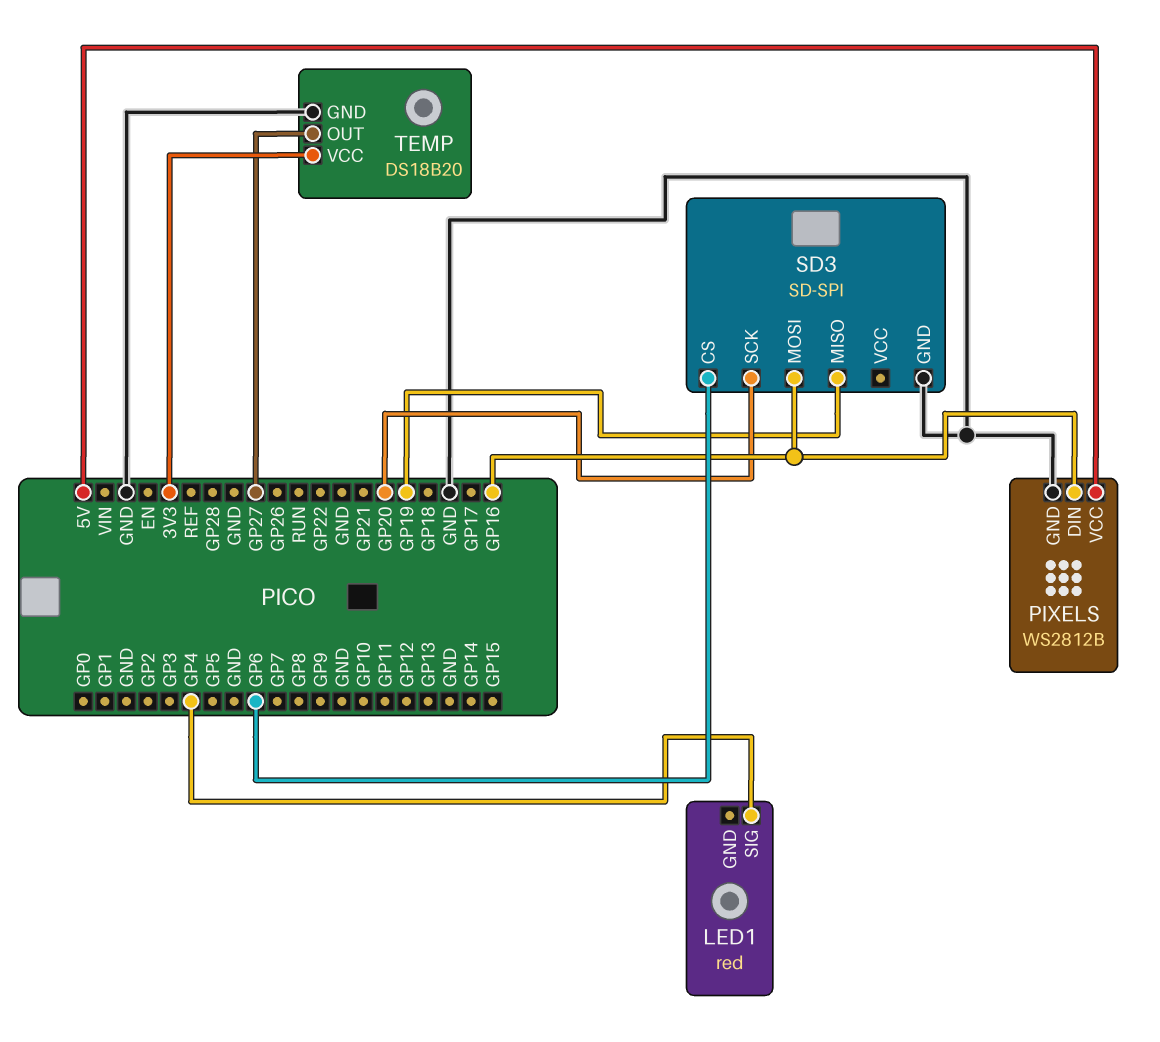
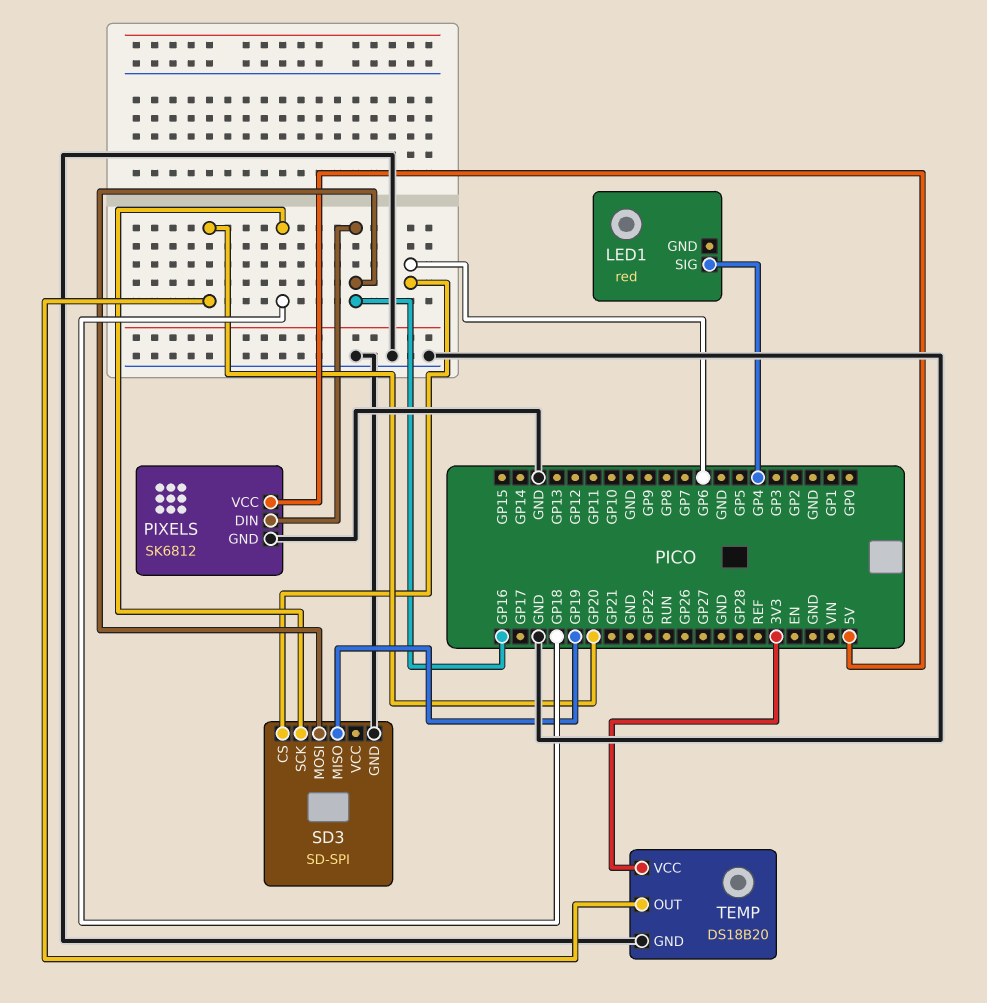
PIXELS: WS2812B -> SK6812
SD3 pin SCK: GP20 -> GP18
TEMP pin OUT: GP27 -> GP20

